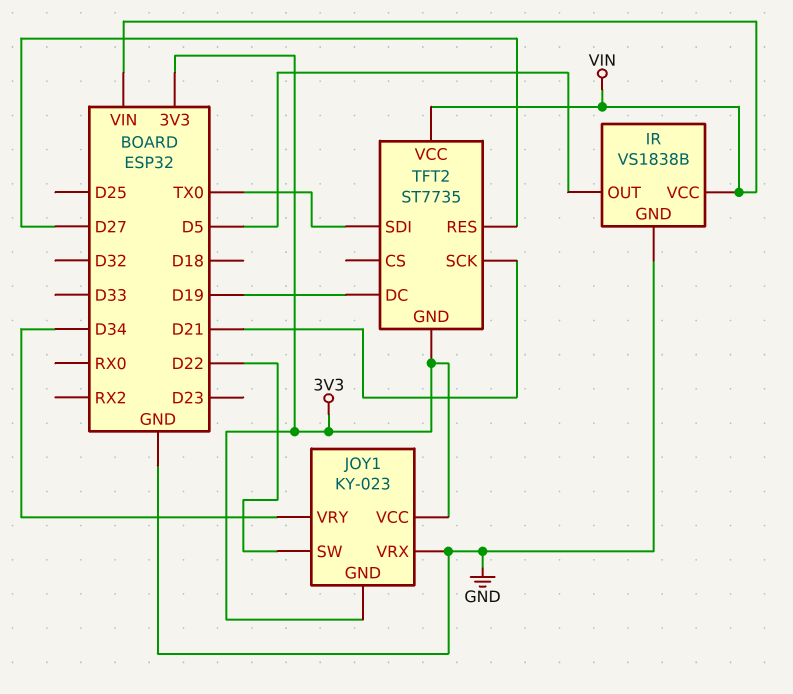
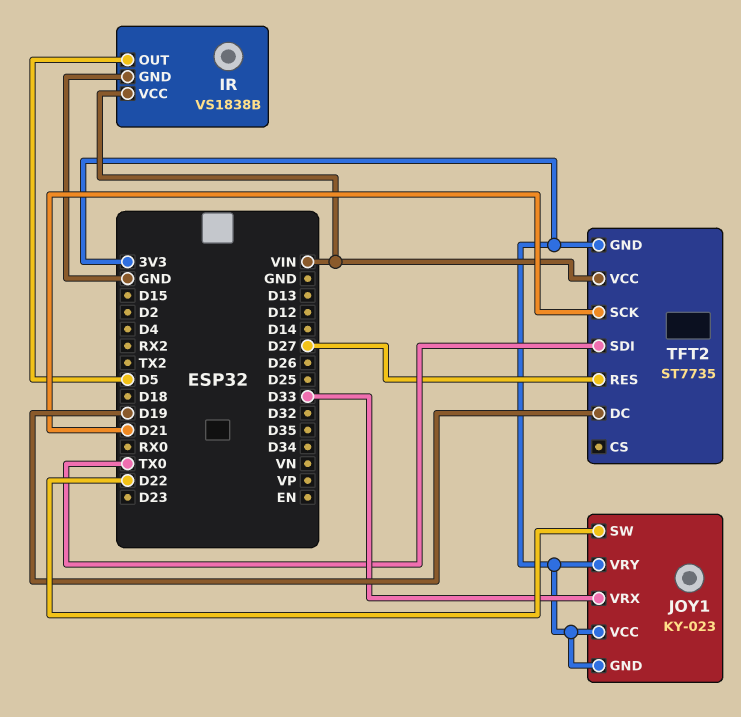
JOY1 pin VRX: GND -> D33
JOY1 pin VRY: D34 -> 3V3

